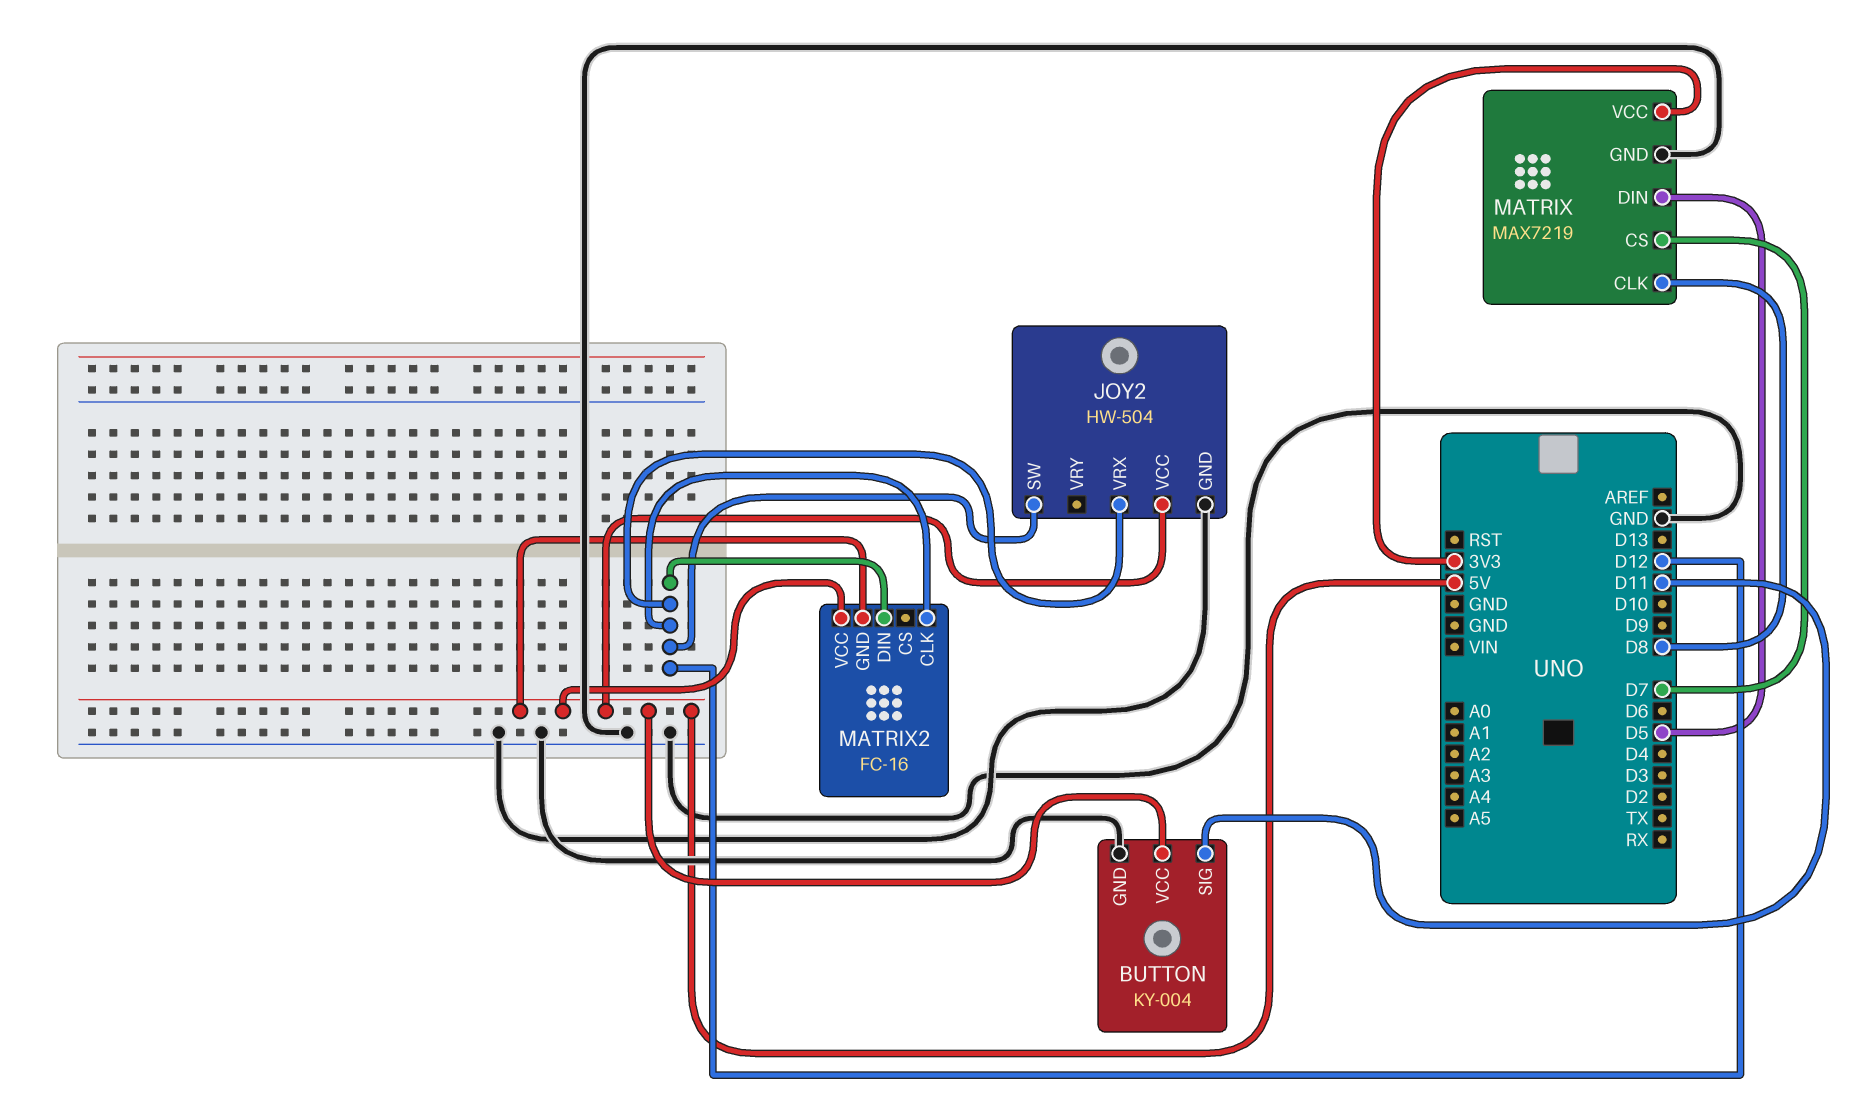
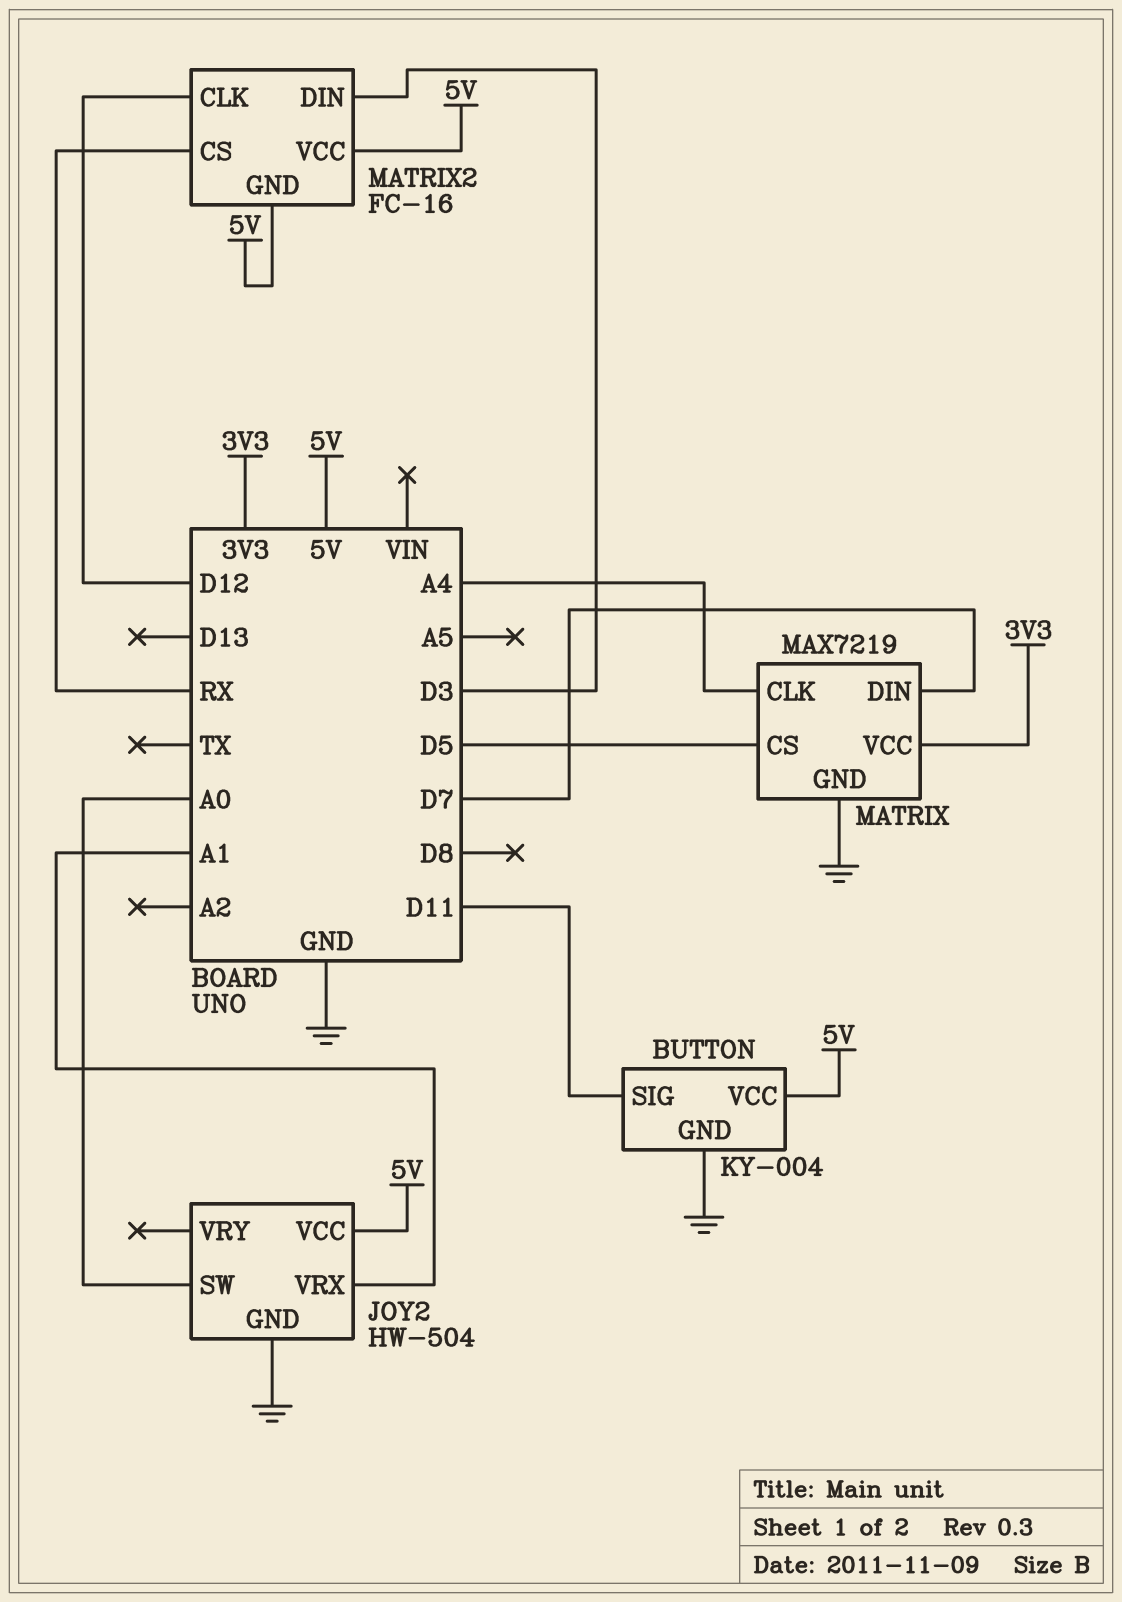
JOY2 pin SW: D12 -> A0
JOY2 pin VRX: D12 -> A1
MATRIX pin CLK: D8 -> A4
MATRIX pin CS: D7 -> D5
MATRIX pin DIN: D5 -> D7
MATRIX2 pin CS: none -> RX
MATRIX2 pin DIN: D12 -> D3

